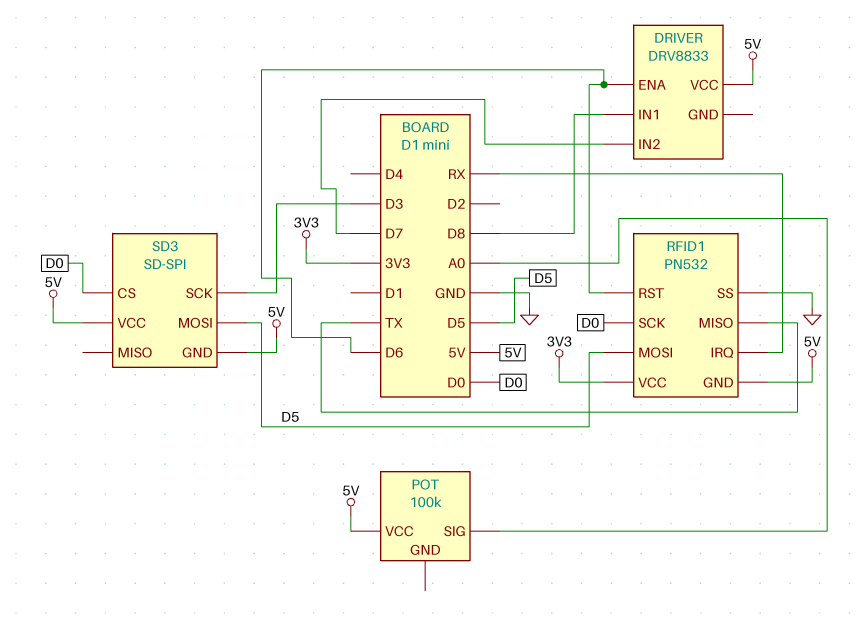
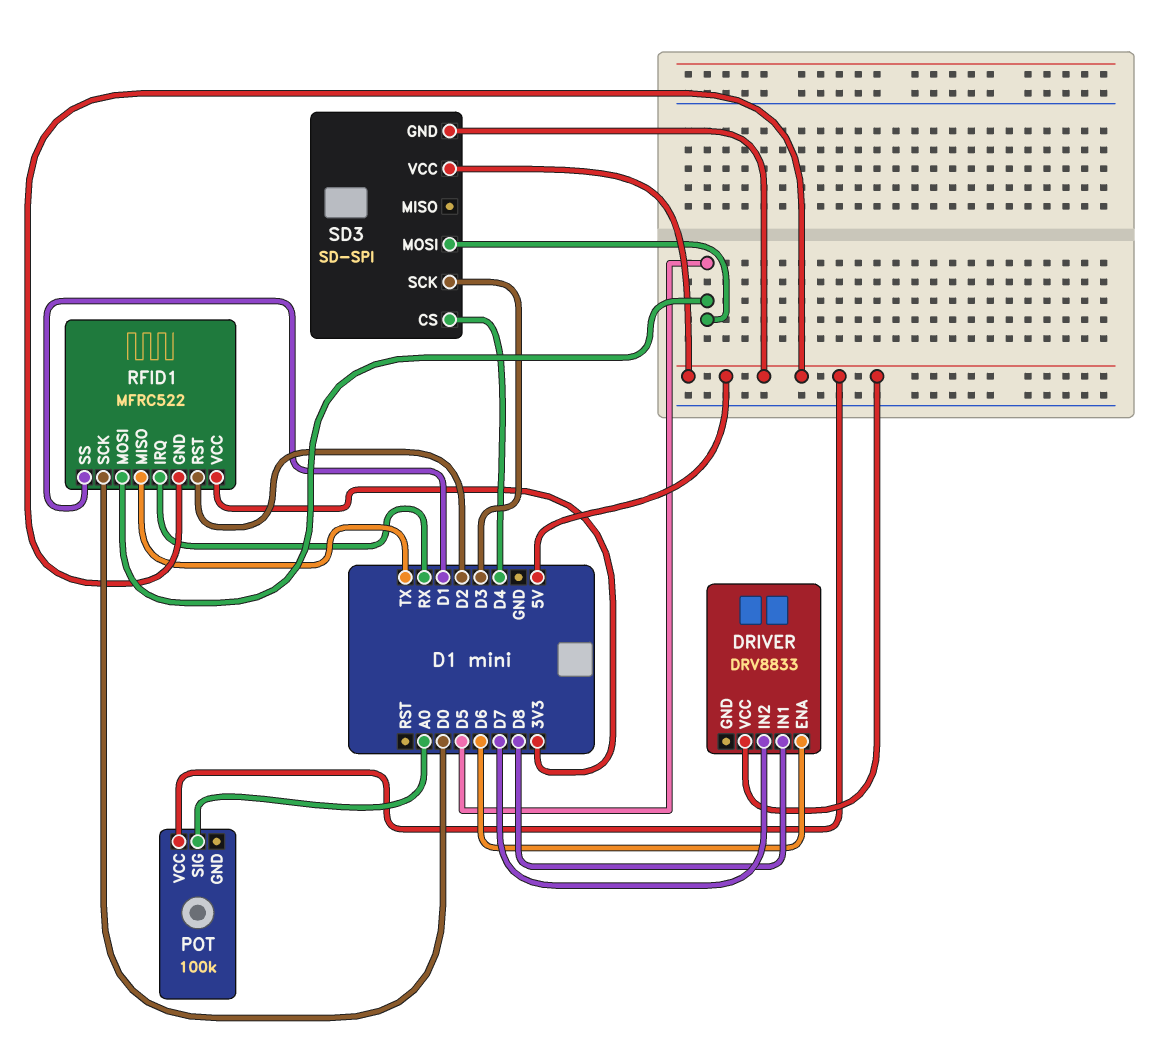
RFID1: PN532 -> MFRC522
RFID1 pin RST: D6 -> D2
RFID1 pin SS: GND -> D1
SD3 pin CS: D0 -> D4

